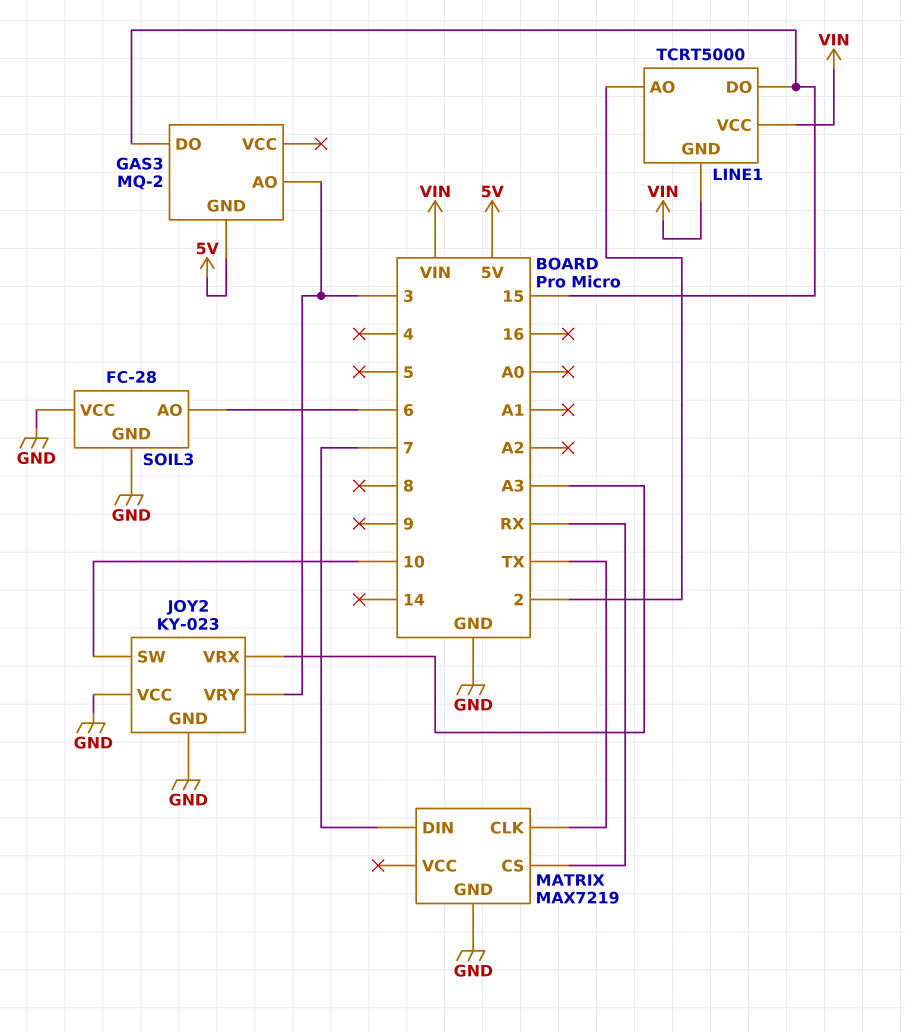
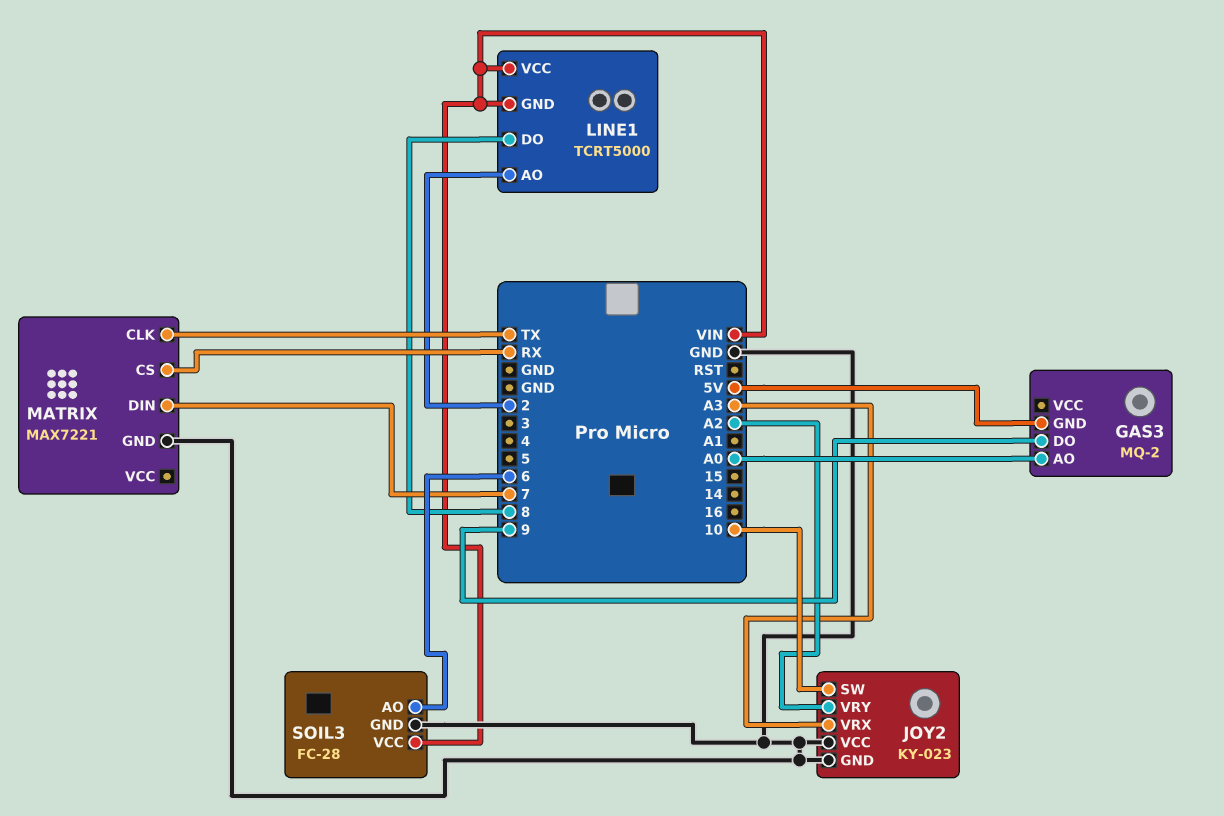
GAS3 pin AO: 3 -> A0
GAS3 pin DO: 15 -> 9
JOY2 pin VRY: 3 -> A2
LINE1 pin DO: 15 -> 8
MATRIX: MAX7219 -> MAX7221
SOIL3 pin VCC: GND -> VIN

